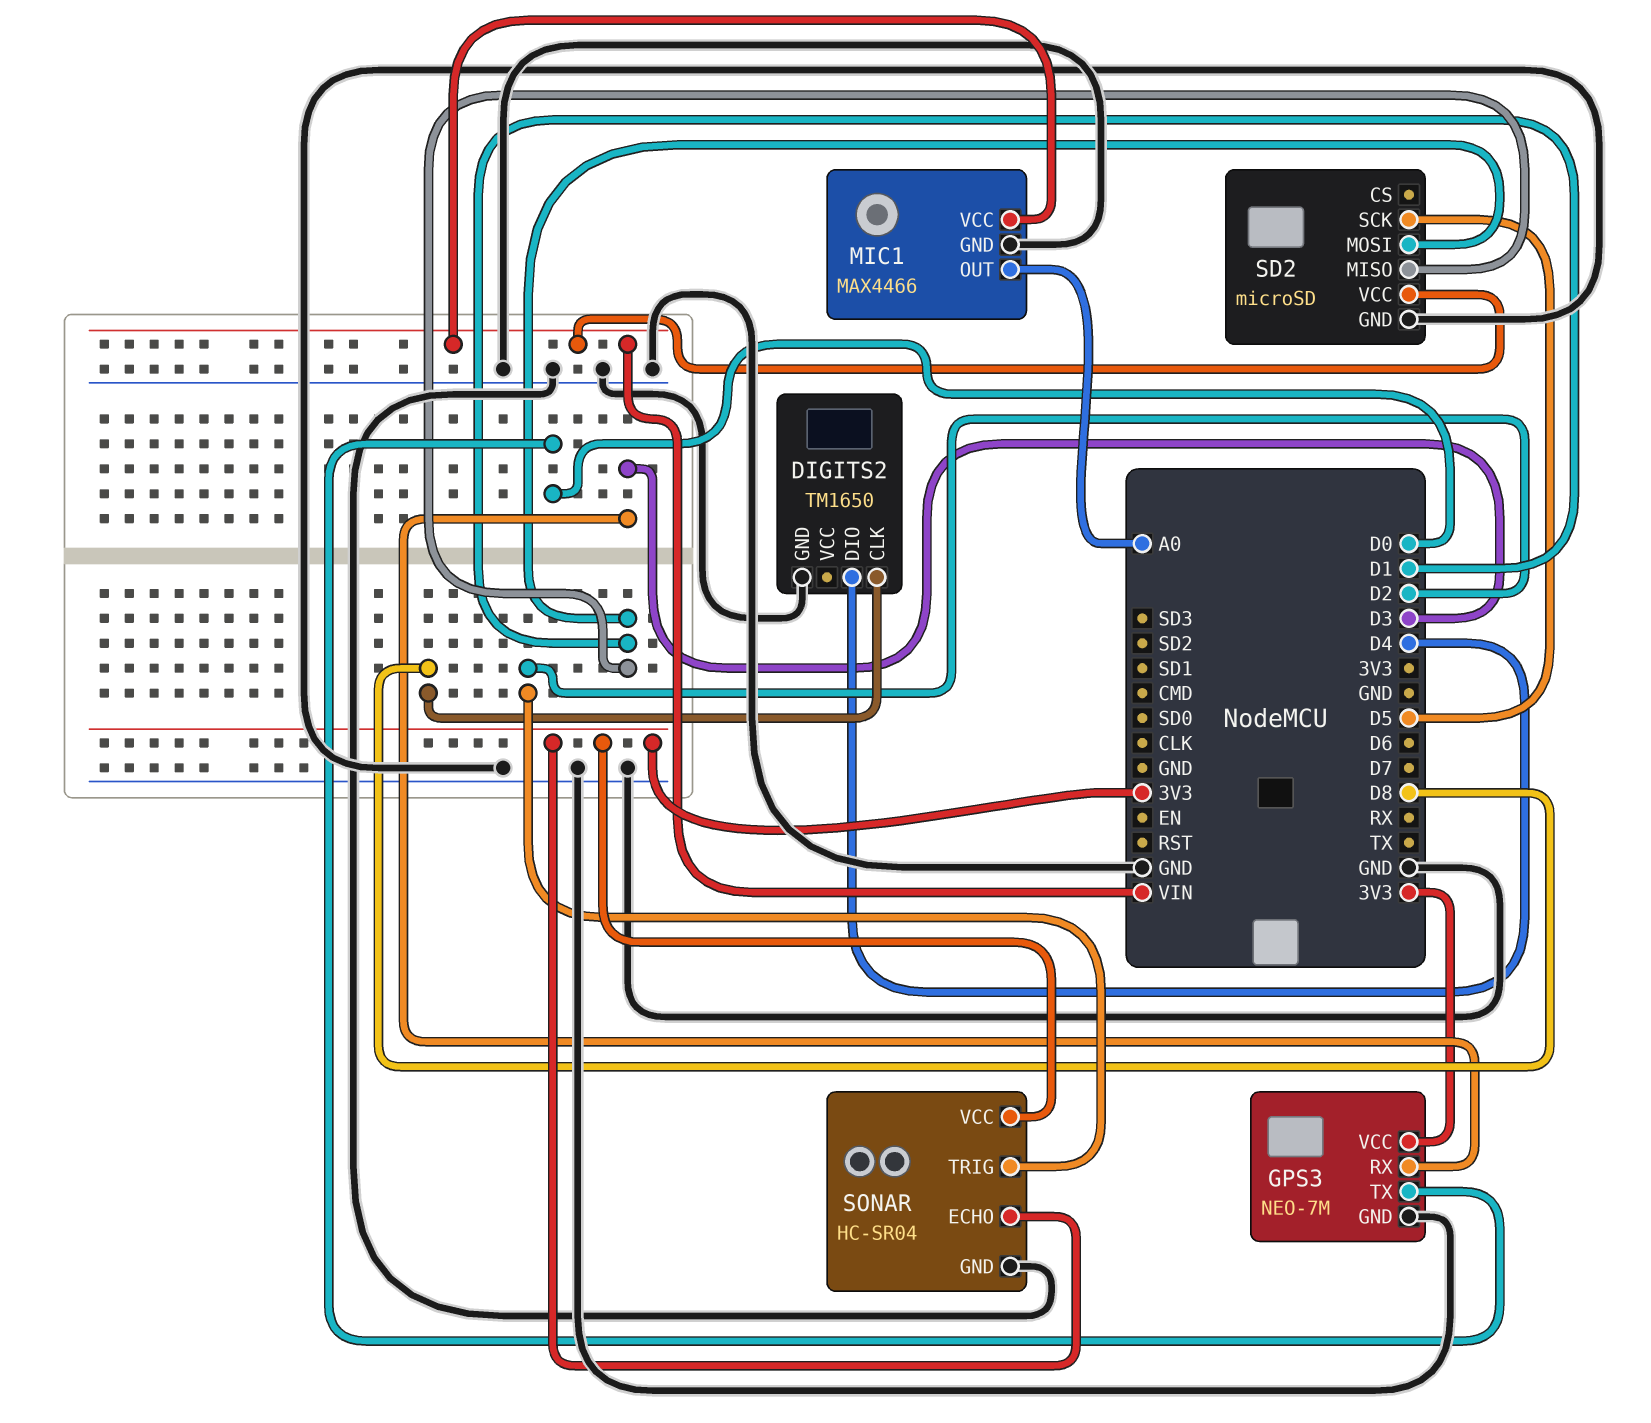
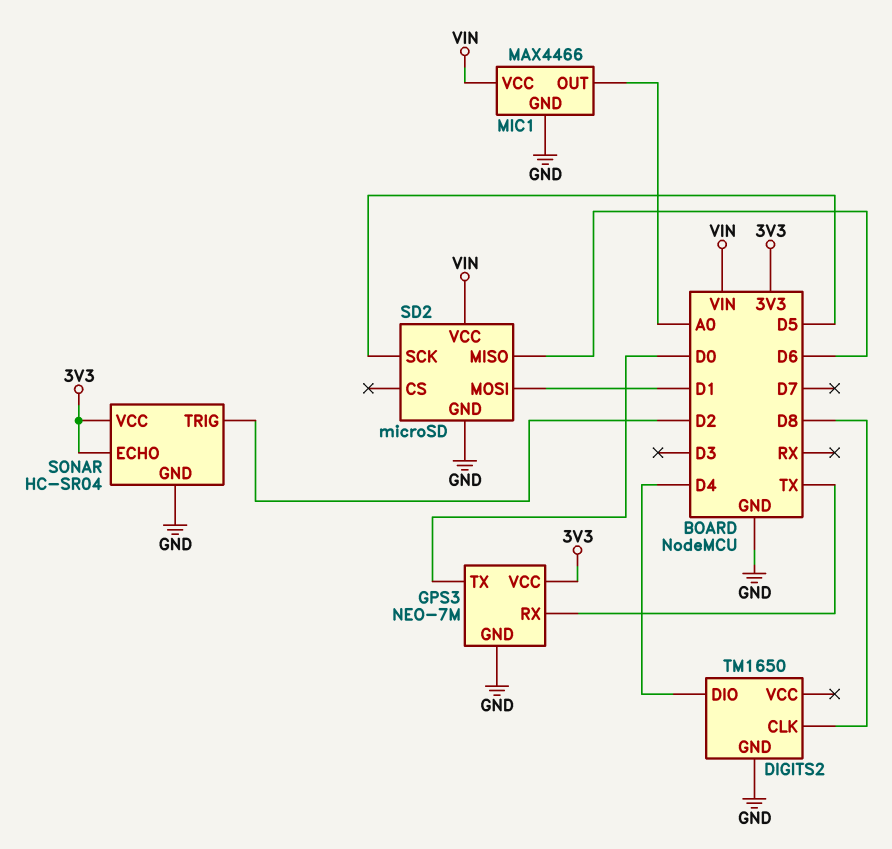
GPS3 pin RX: D3 -> TX
SD2 pin MISO: D1 -> D6

